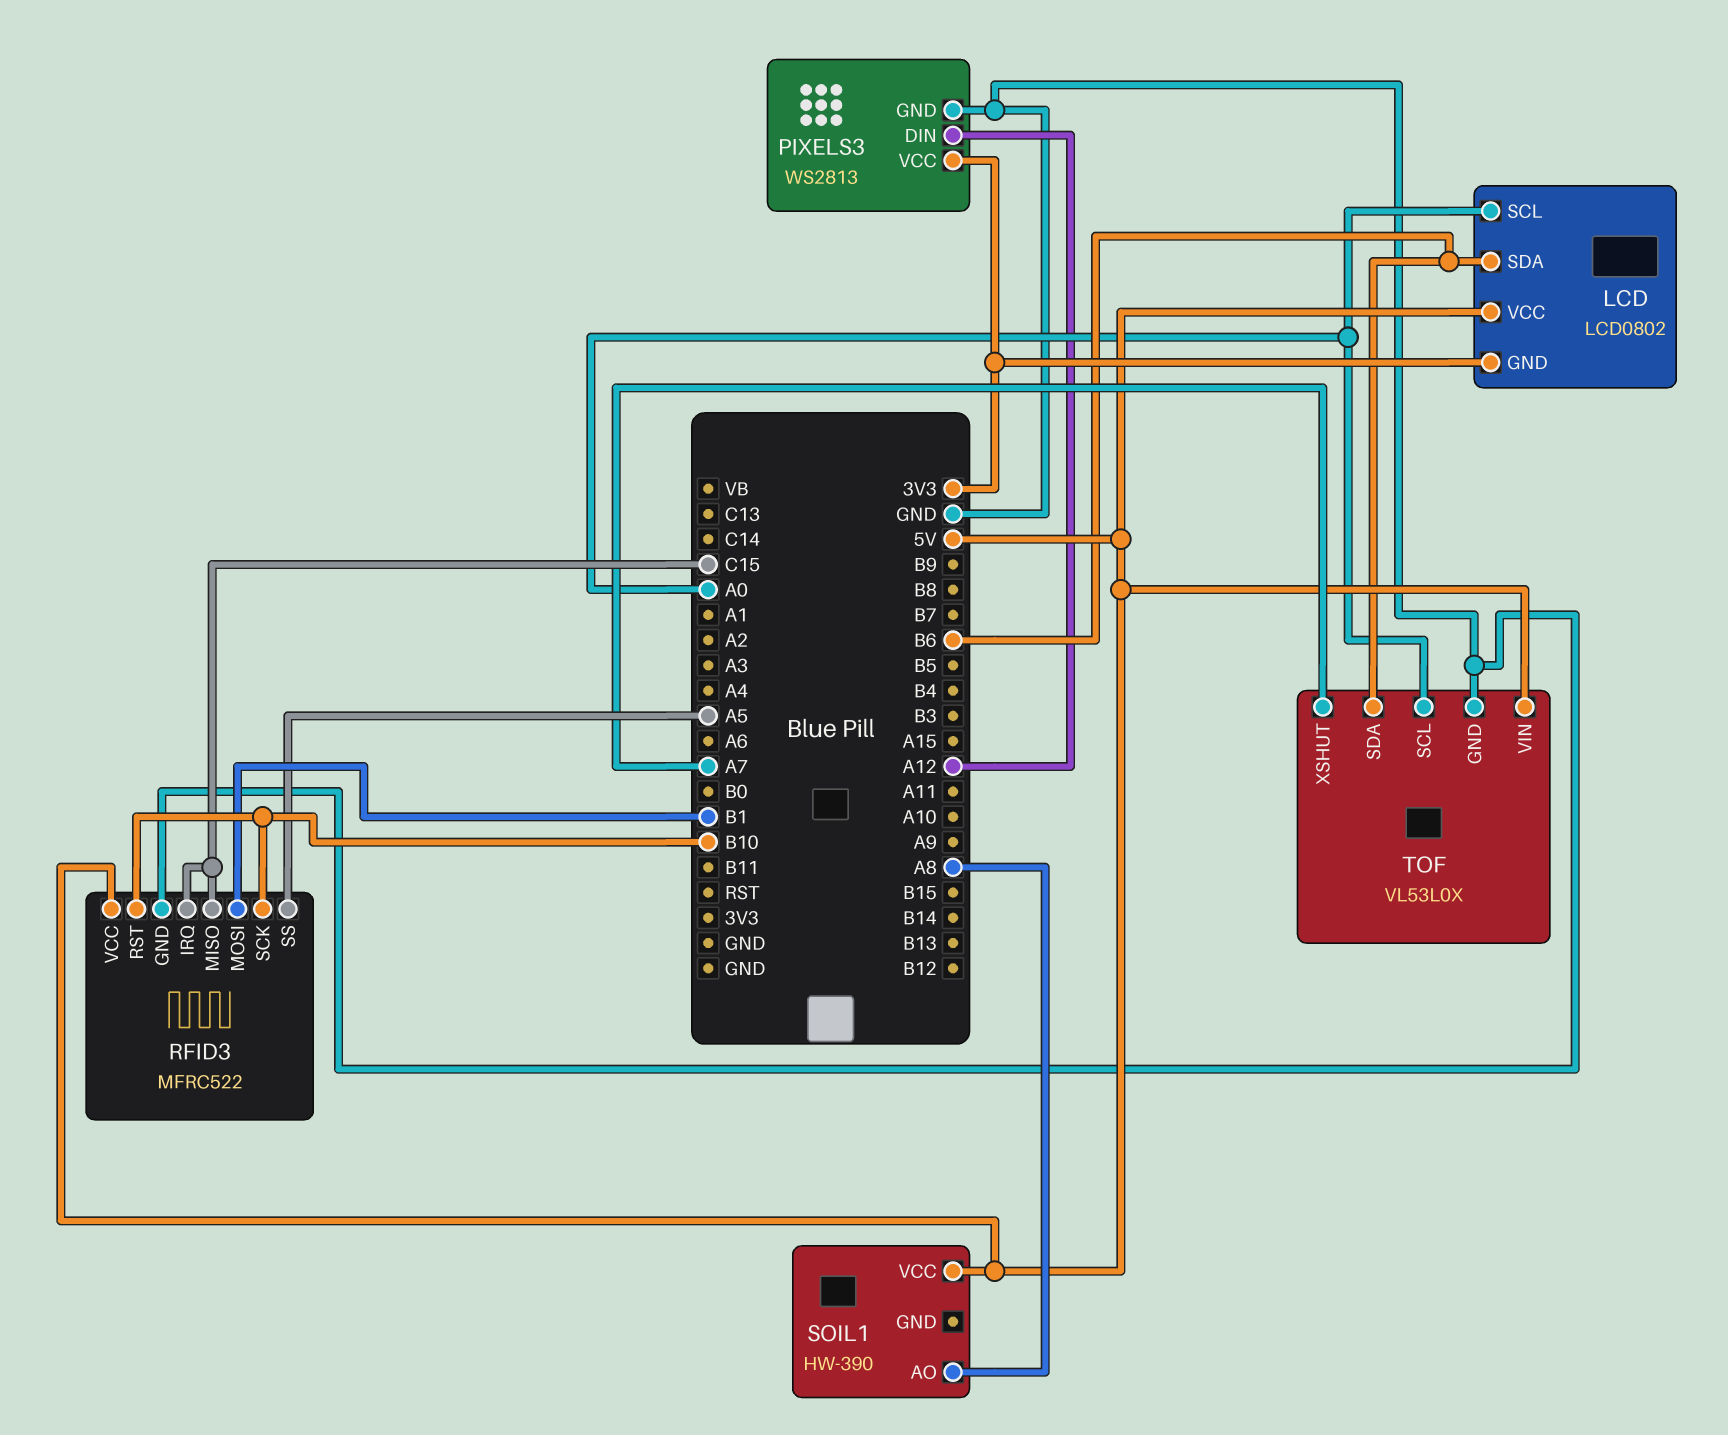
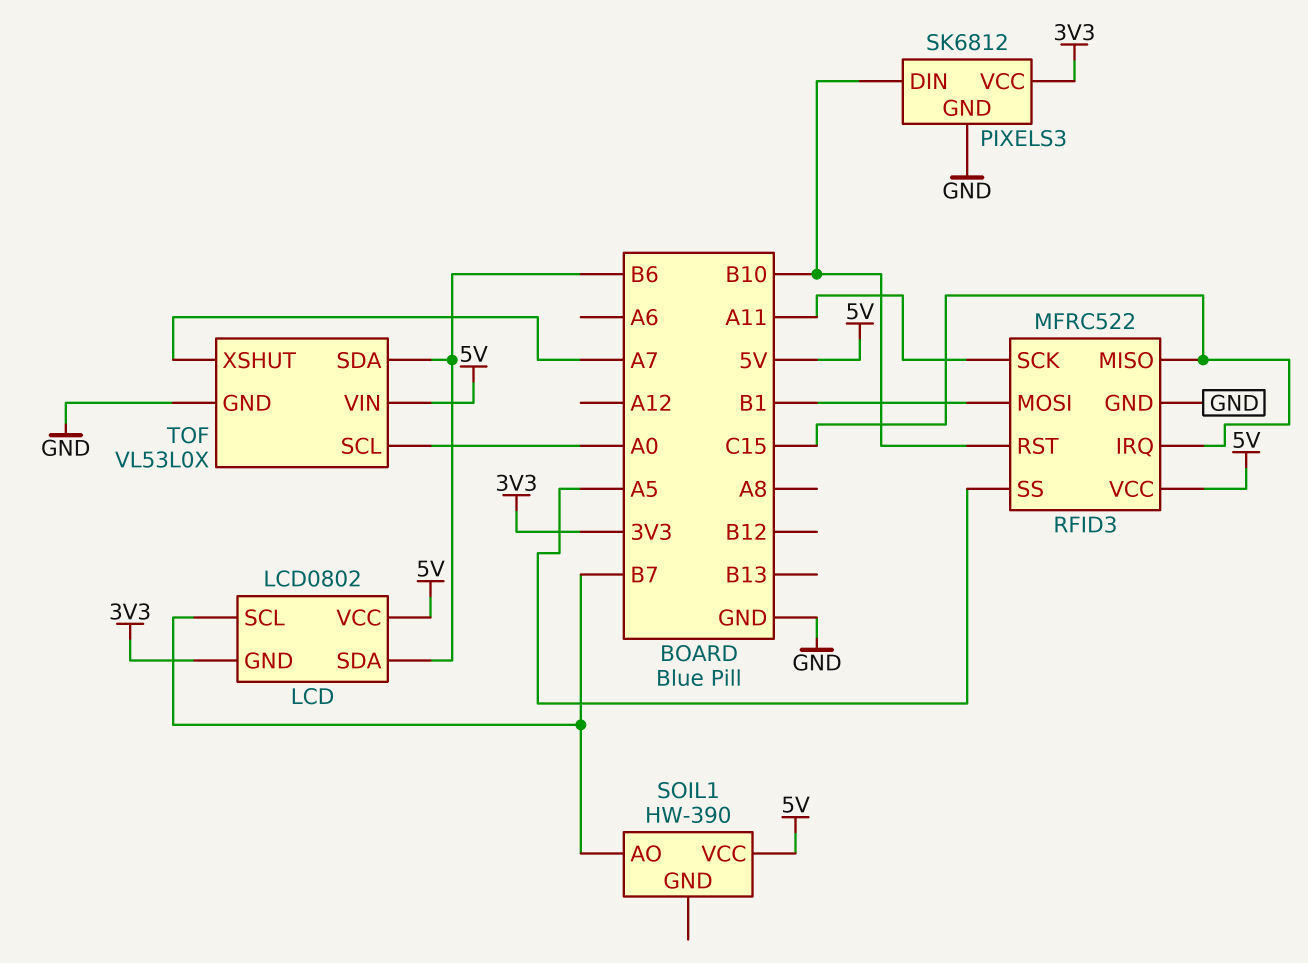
LCD pin SCL: A0 -> B7
PIXELS3: WS2813 -> SK6812
PIXELS3 pin DIN: A12 -> B10
RFID3 pin SCK: B10 -> A11
SOIL1 pin AO: A8 -> B7

